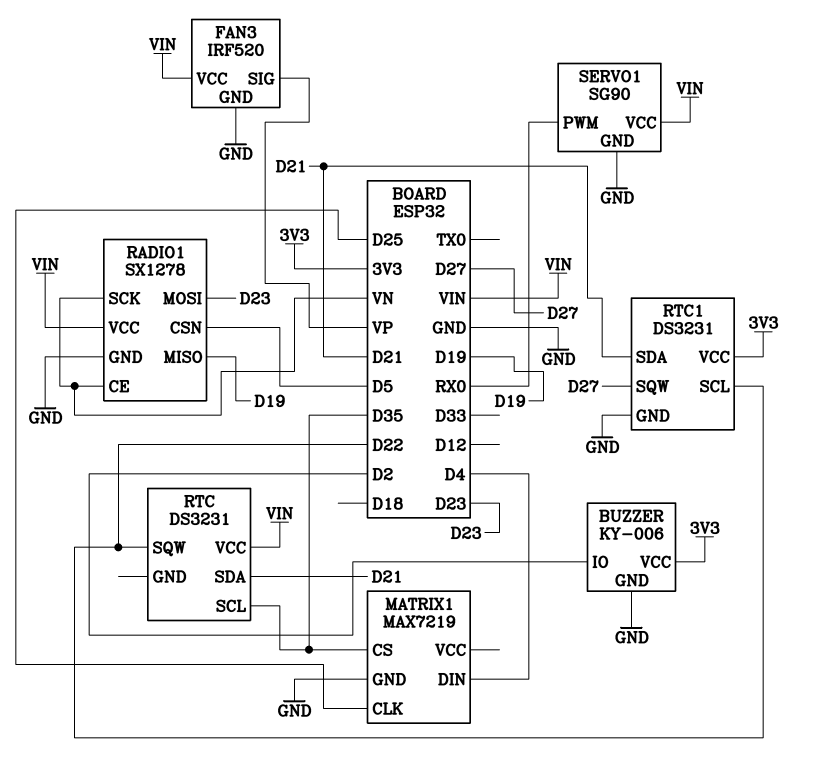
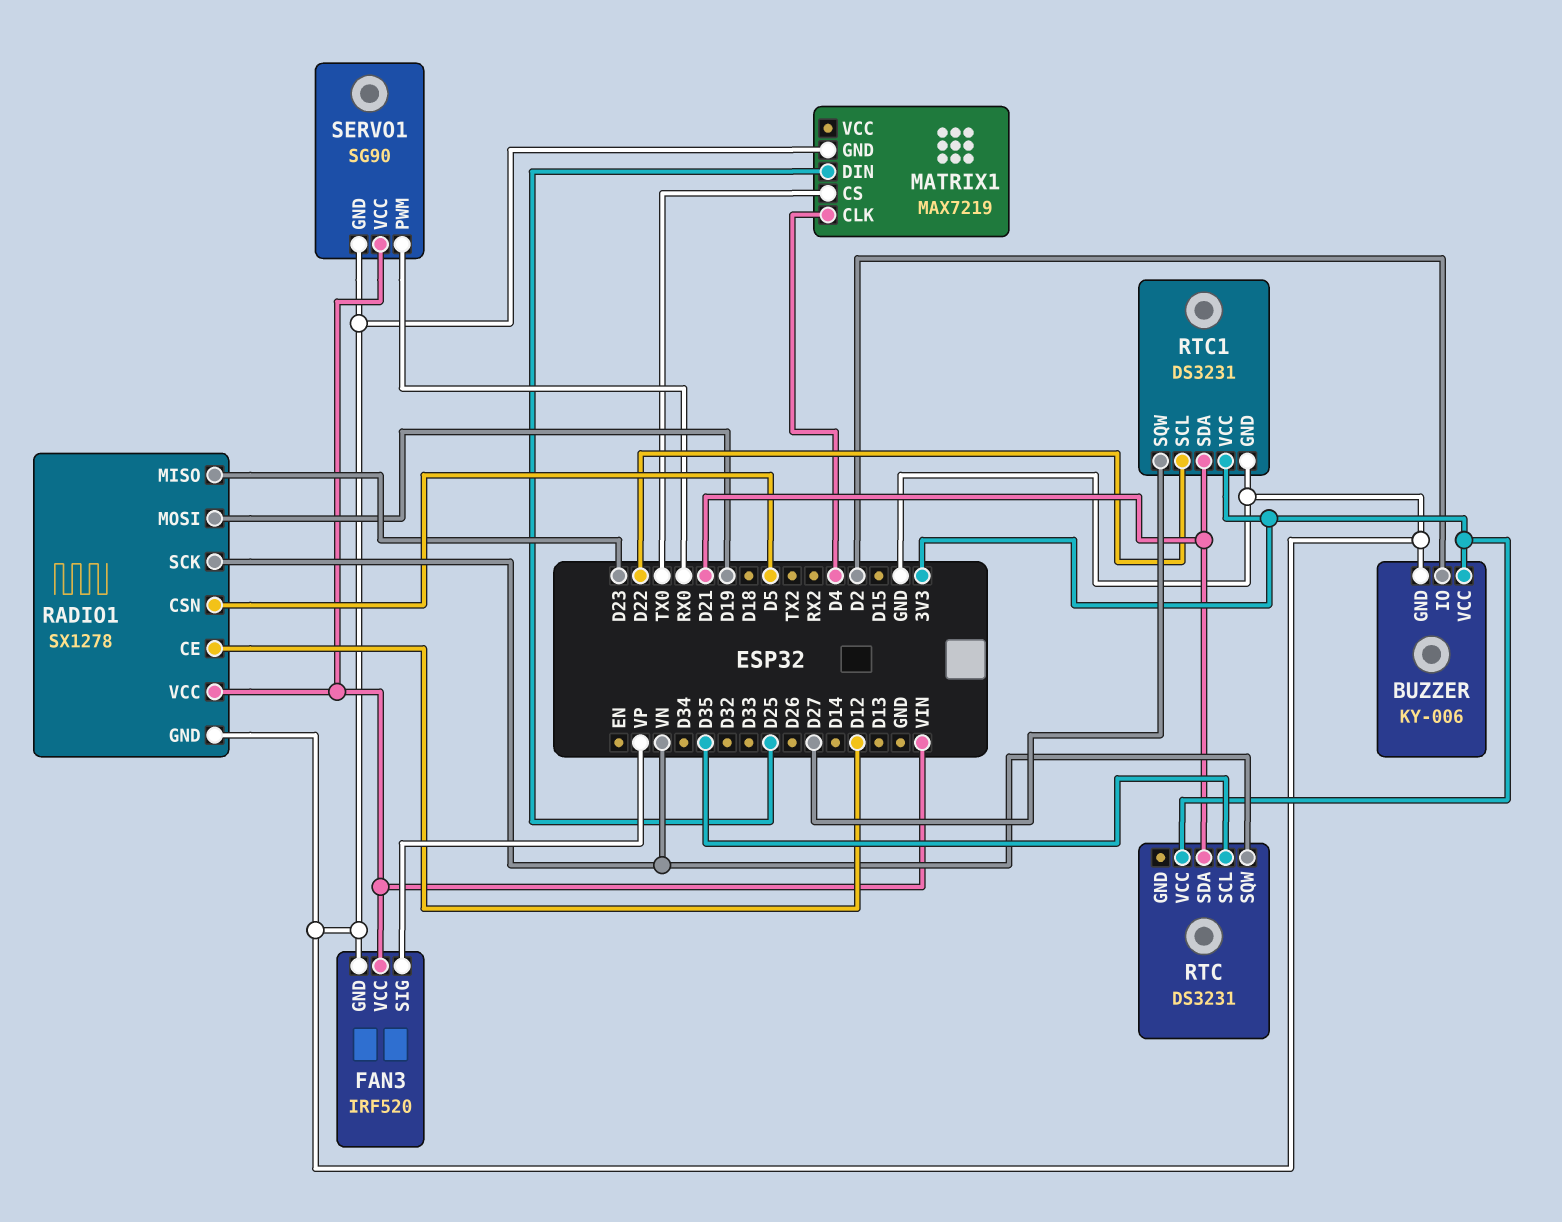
MATRIX1 pin CLK: D25 -> D4
MATRIX1 pin CS: D35 -> TX0
MATRIX1 pin DIN: D4 -> D25
RADIO1 pin CE: VN -> D12
RADIO1 pin MISO: D19 -> D23
RADIO1 pin MOSI: D23 -> D19
RTC pin SQW: D22 -> VN
RTC pin VCC: VIN -> 3V3

